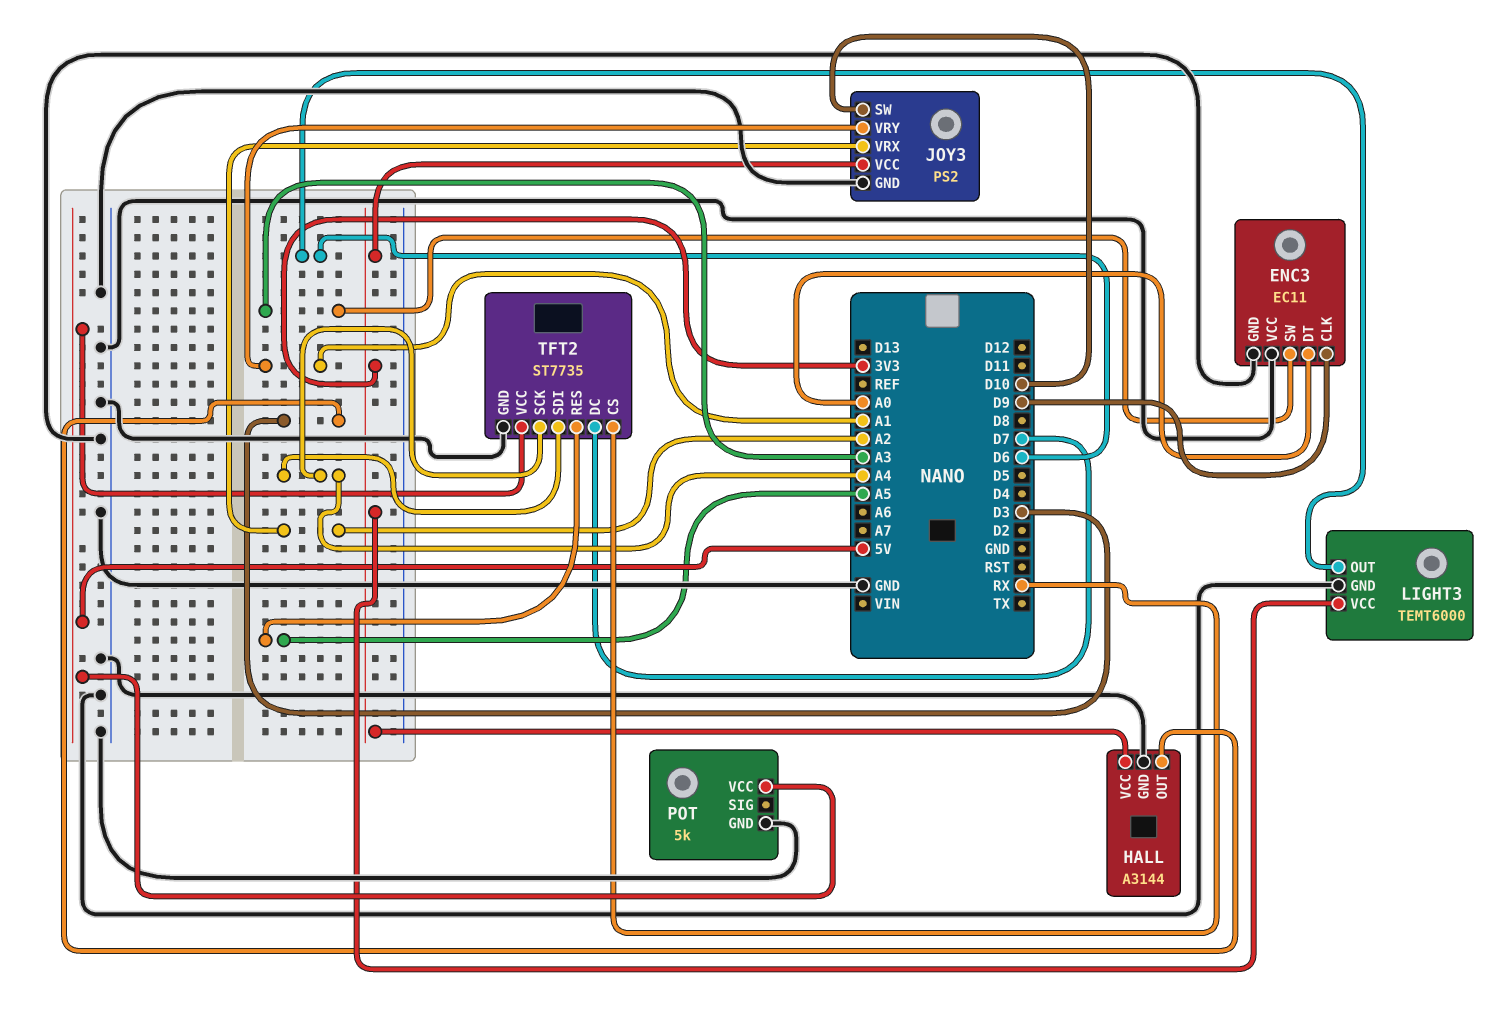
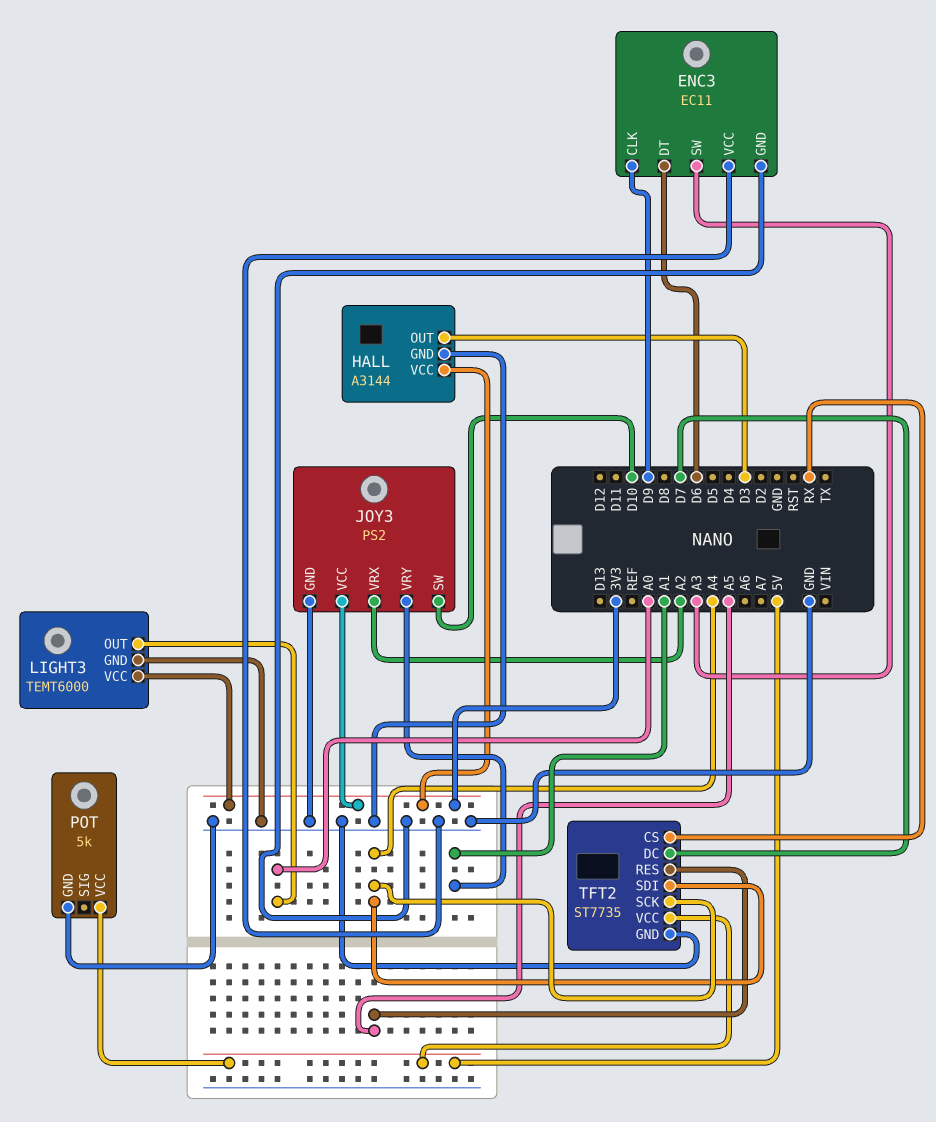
ENC3 pin DT: A0 -> D6
LIGHT3 pin OUT: D6 -> A0

